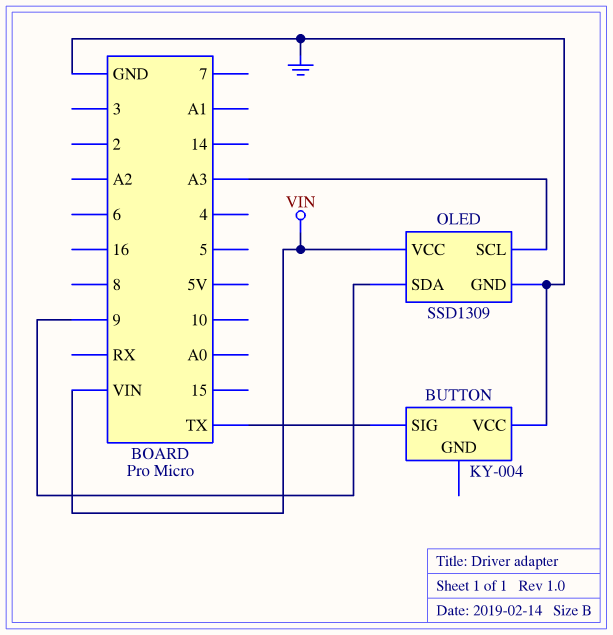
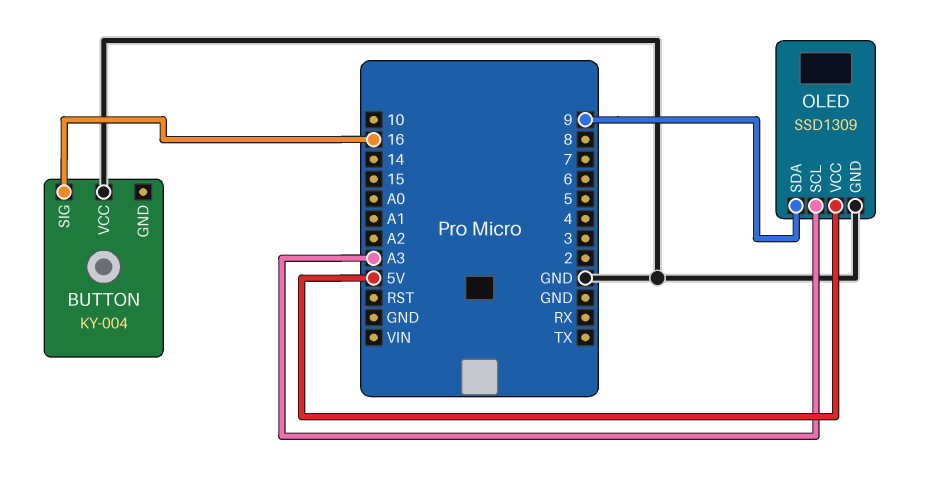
BUTTON pin SIG: TX -> 16
OLED pin VCC: VIN -> 5V

